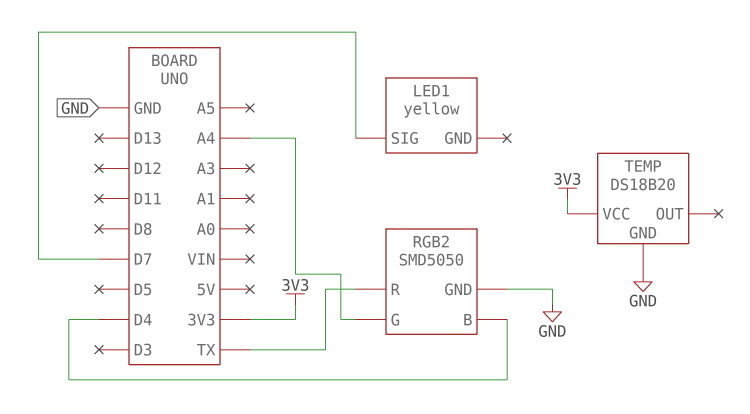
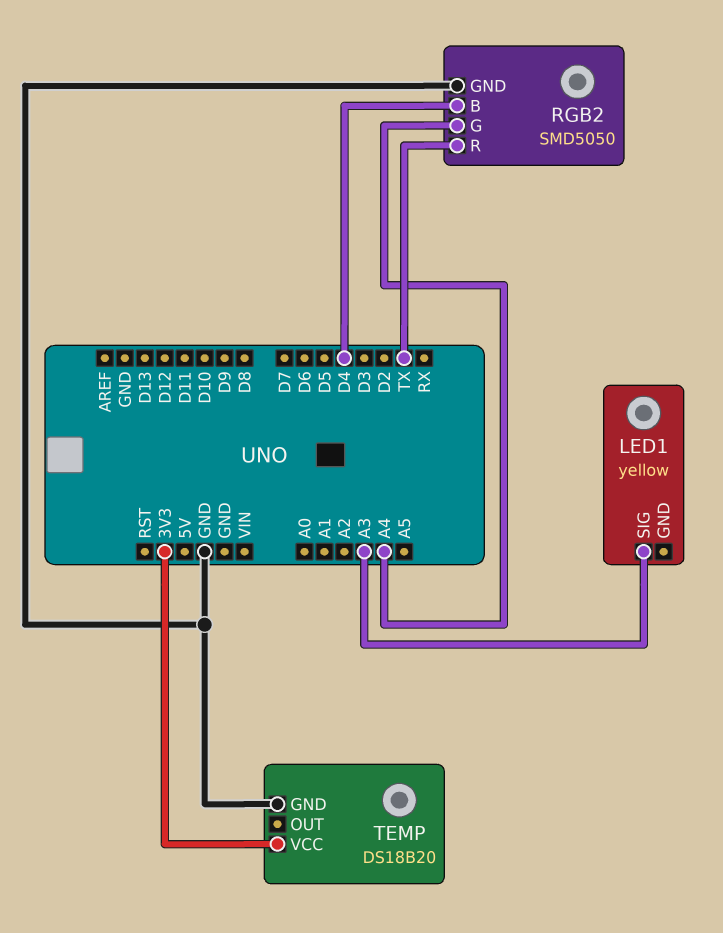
LED1 pin SIG: D7 -> A3

